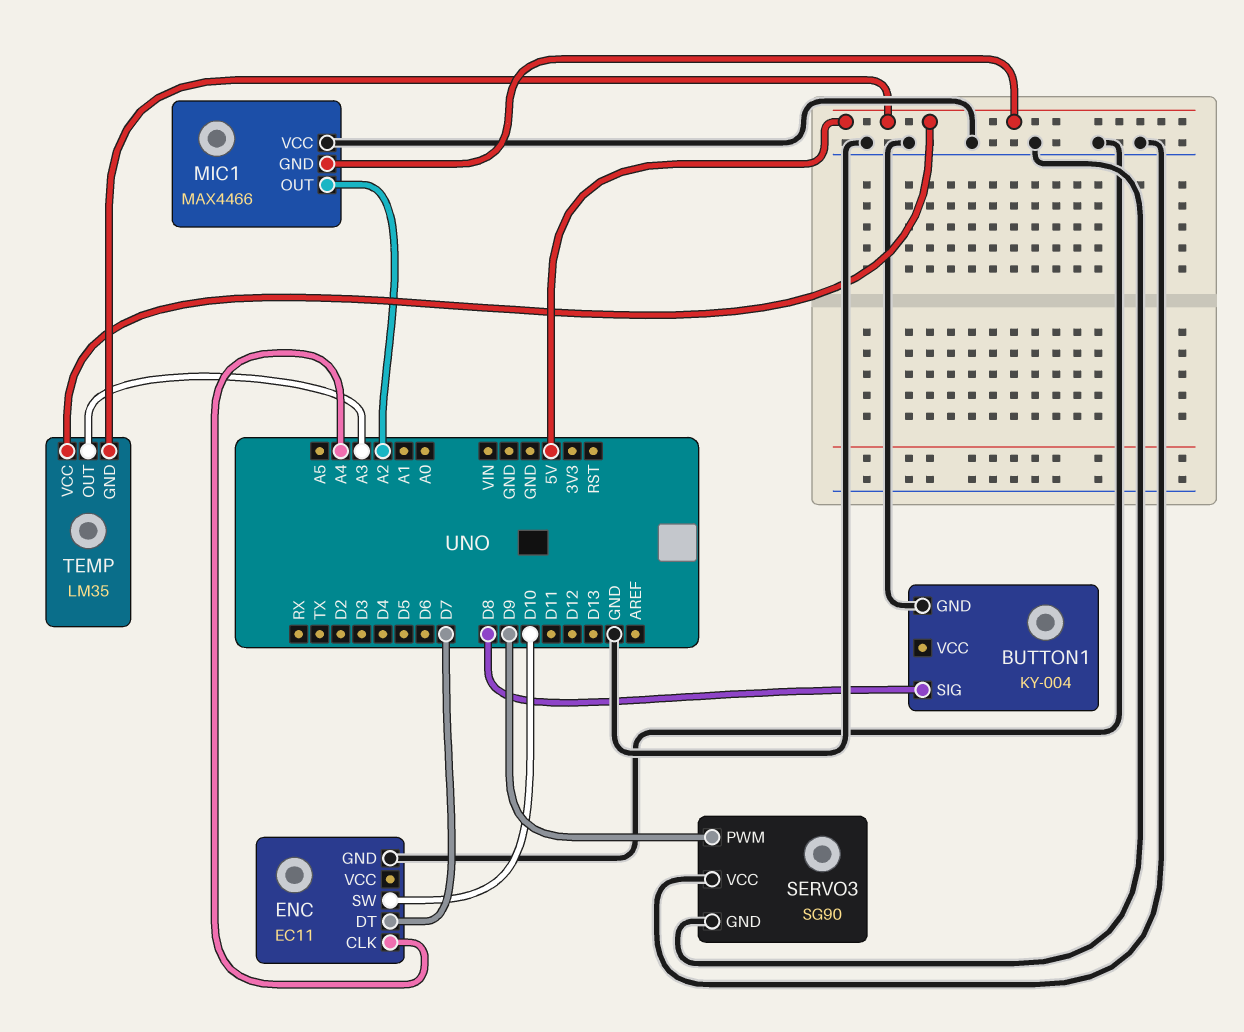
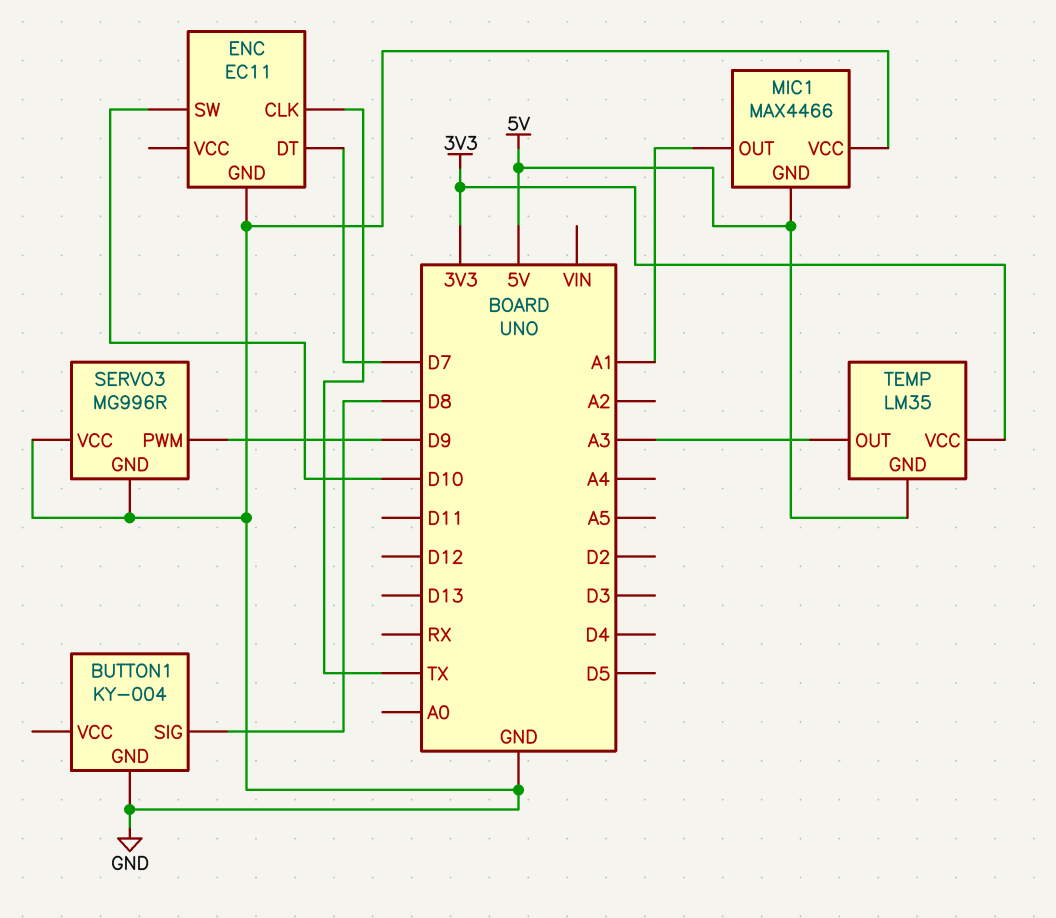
ENC pin CLK: A4 -> TX
MIC1 pin OUT: A2 -> A1
SERVO3: SG90 -> MG996R
TEMP pin VCC: 5V -> 3V3

